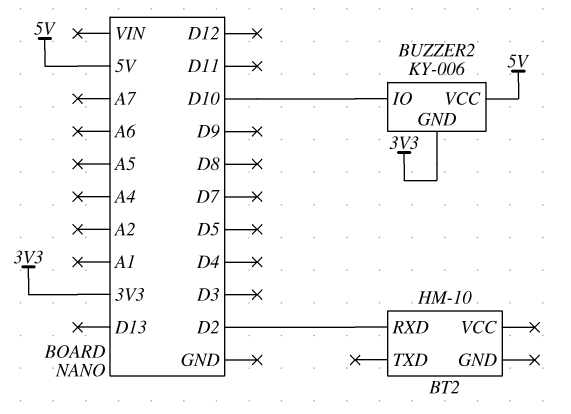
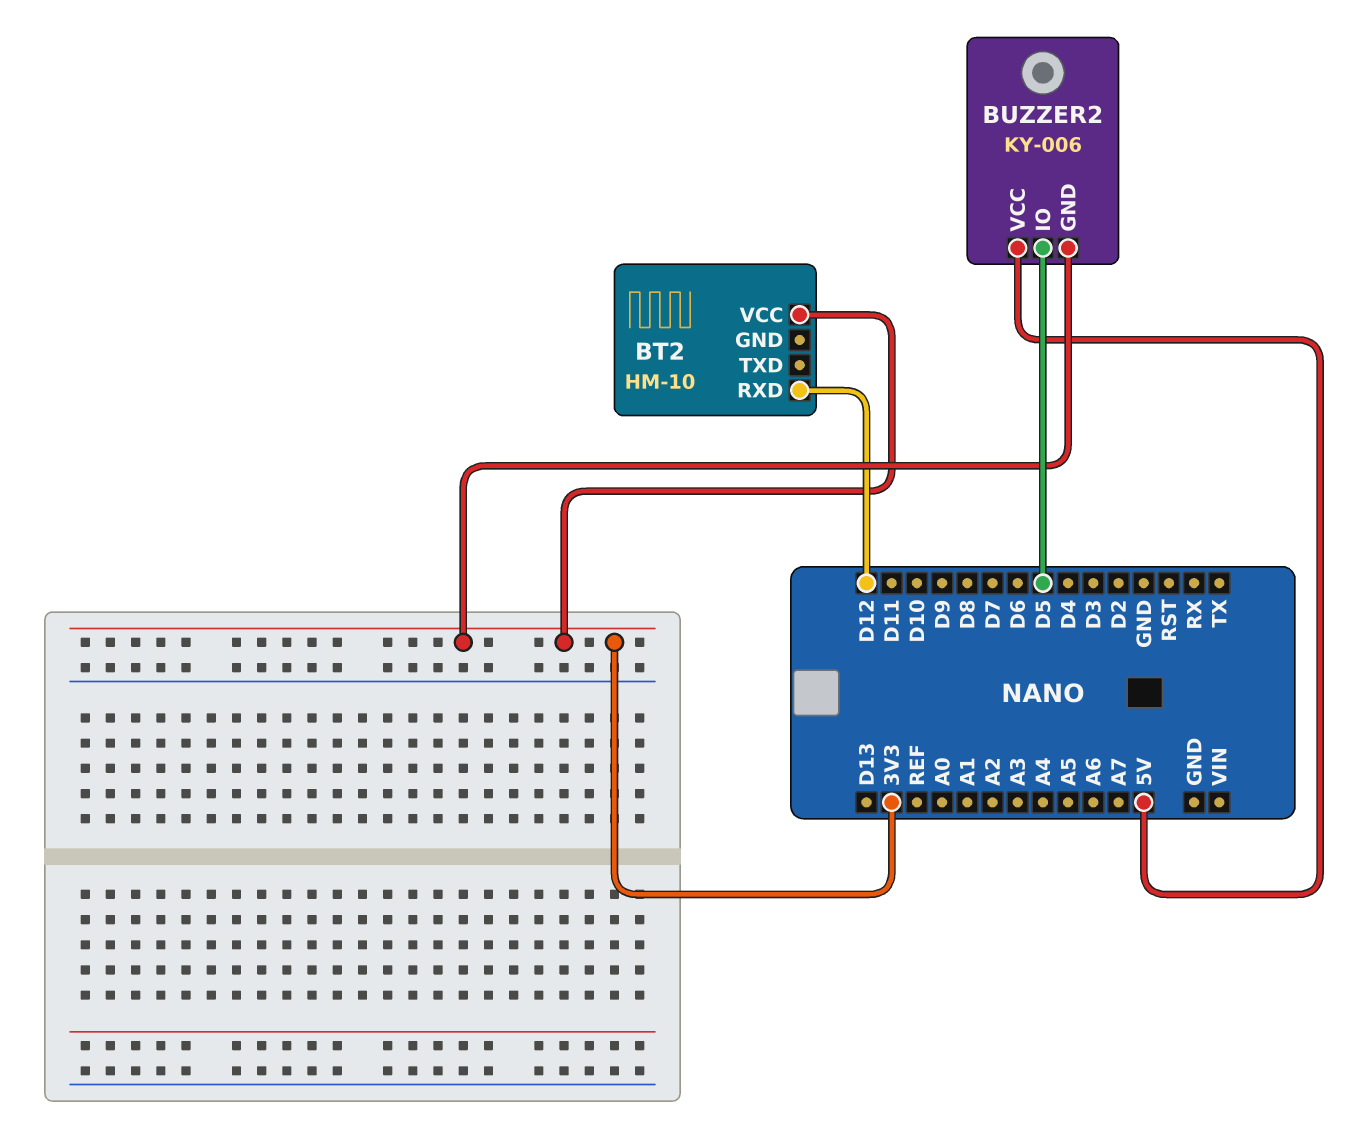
BT2 pin RXD: D2 -> D12
BT2 pin VCC: none -> 3V3
BUZZER2 pin IO: D10 -> D5

